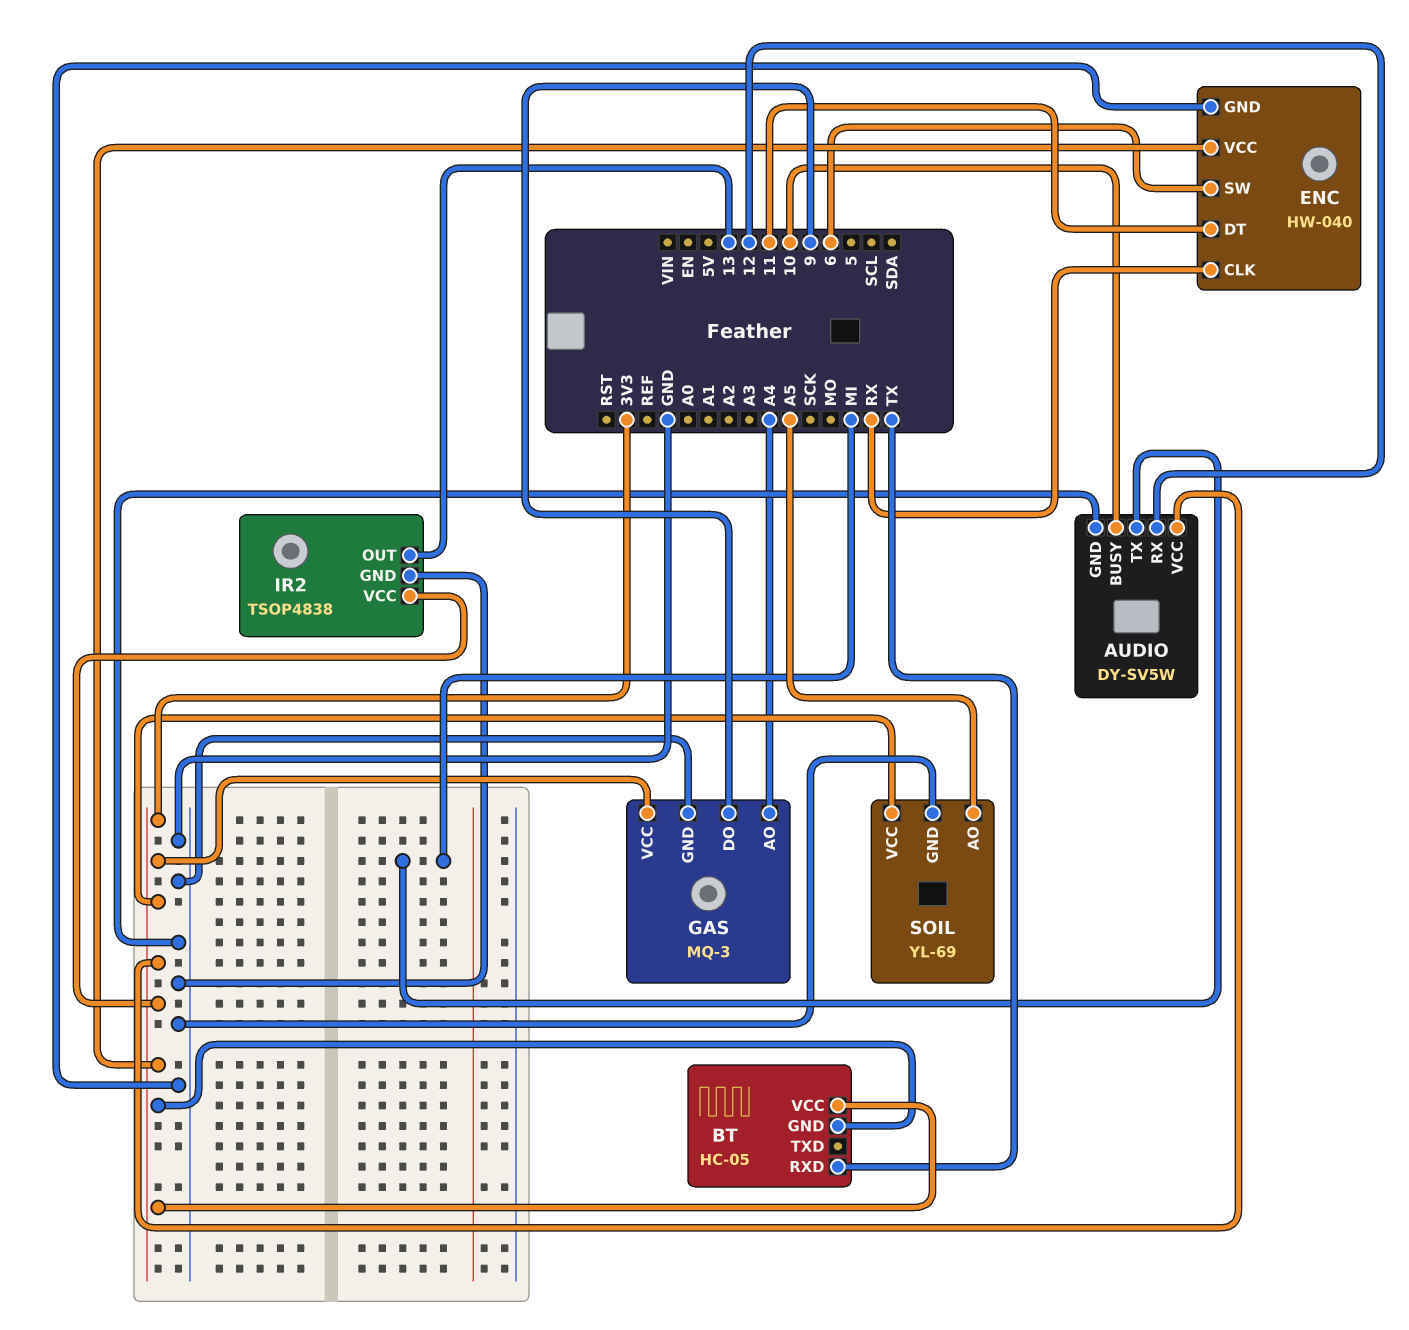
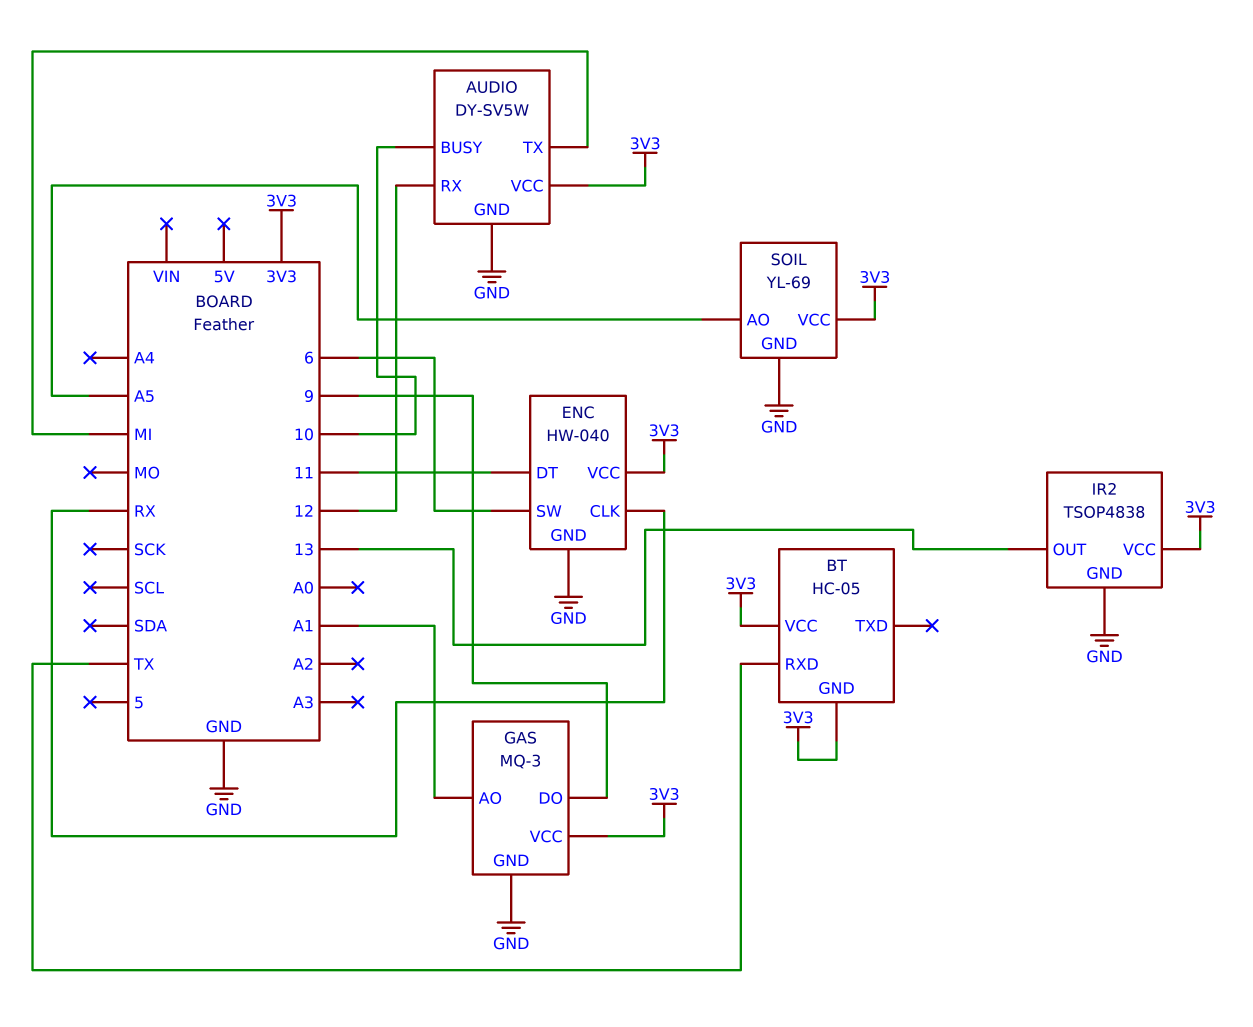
GAS pin AO: A4 -> A1

